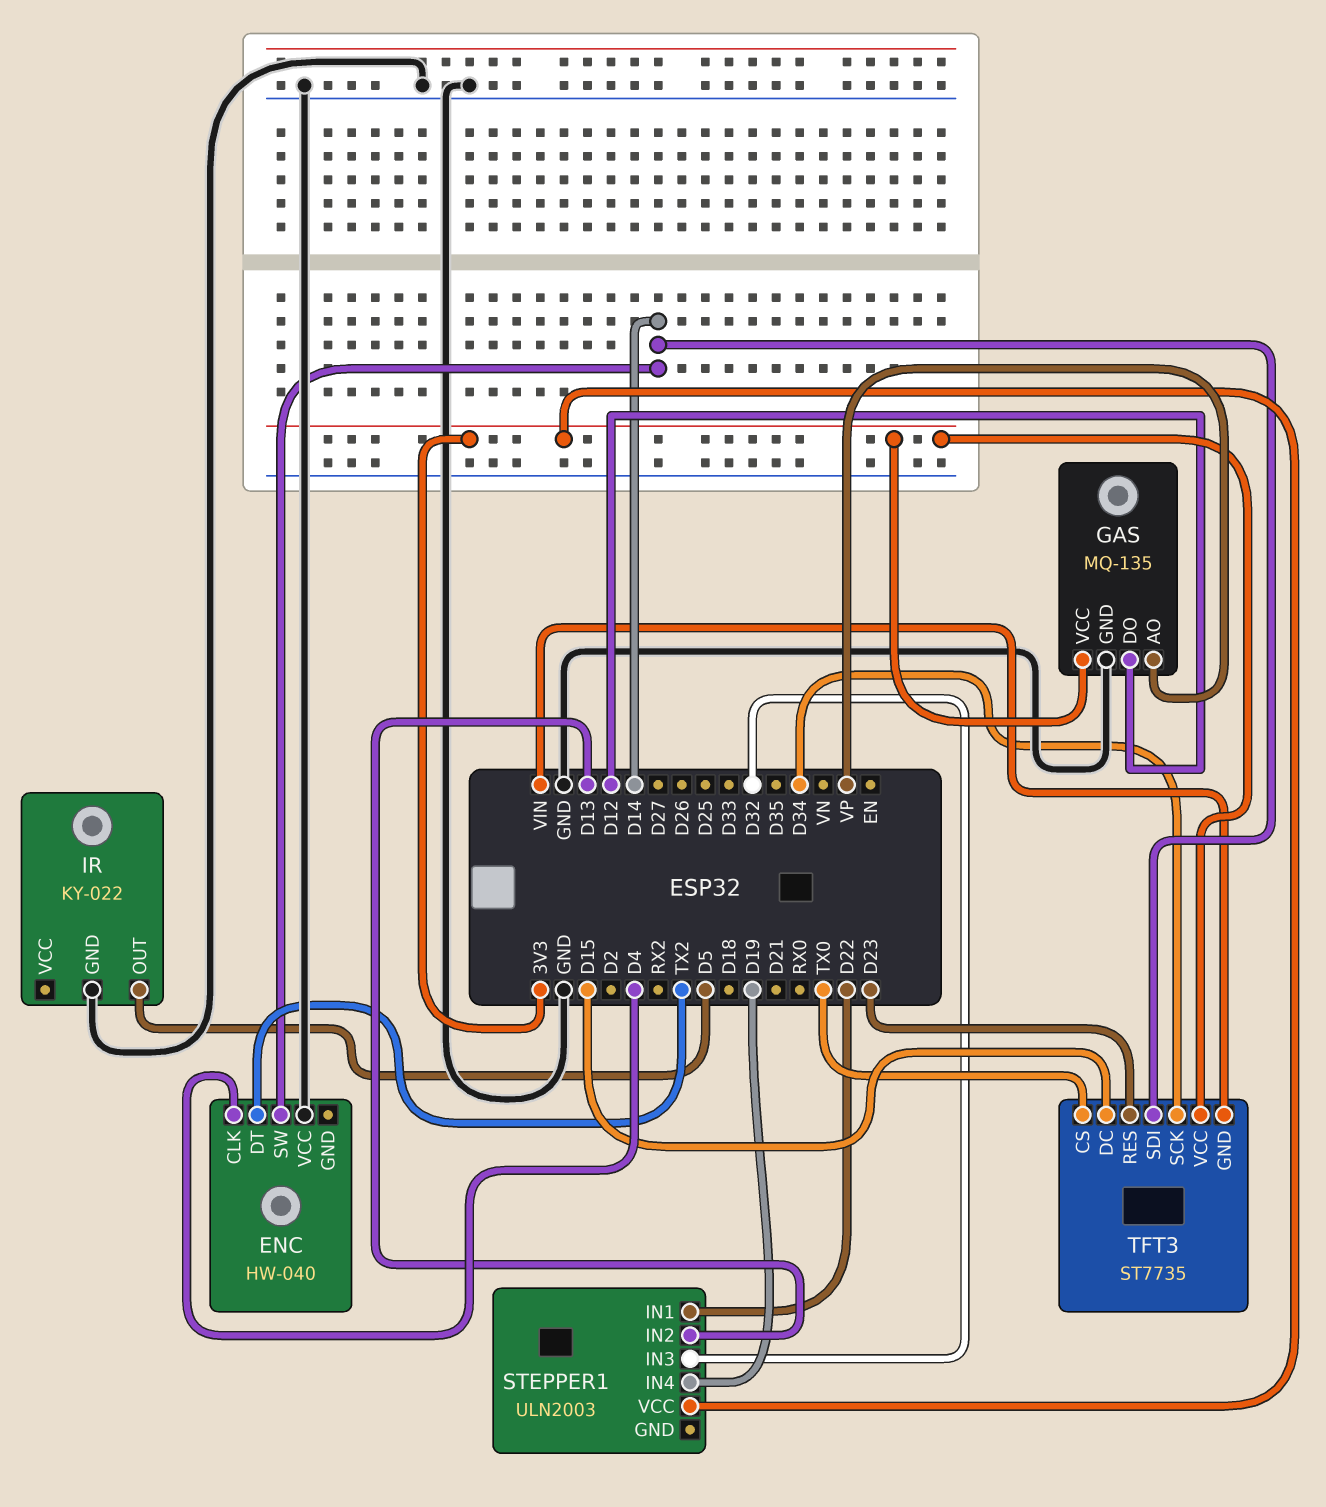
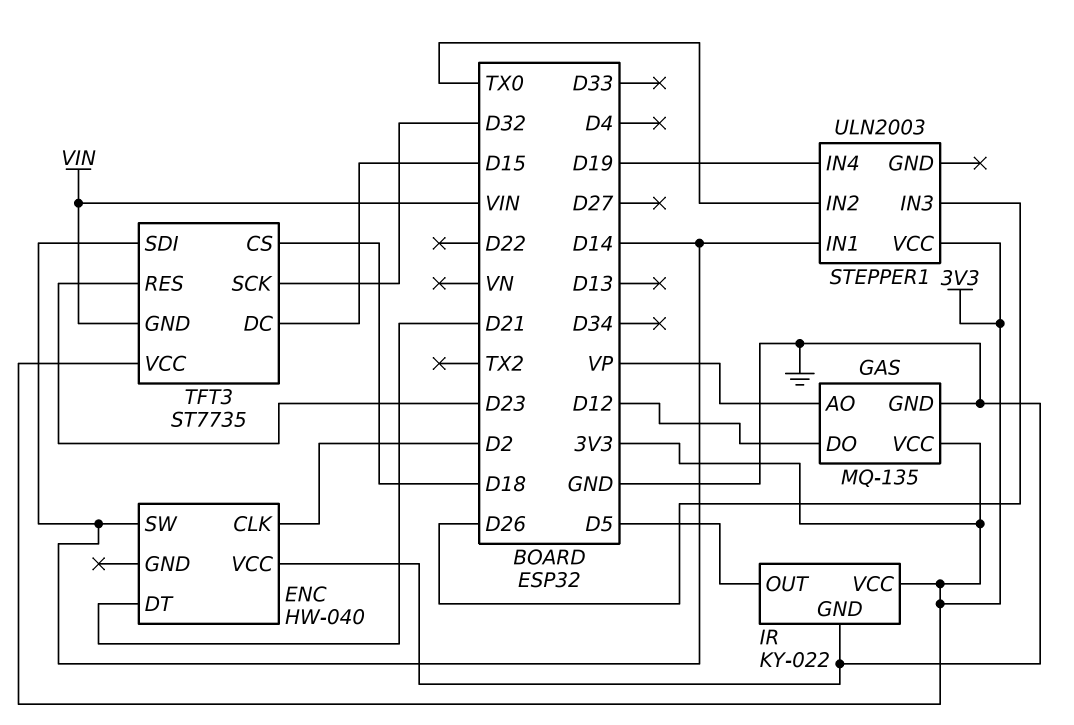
ENC pin CLK: D4 -> D2
ENC pin DT: TX2 -> D21
IR pin VCC: none -> 3V3
STEPPER1 pin IN1: D22 -> D14
STEPPER1 pin IN2: D13 -> TX0
STEPPER1 pin IN3: D32 -> D26
TFT3 pin CS: TX0 -> D18
TFT3 pin SCK: D34 -> D32

